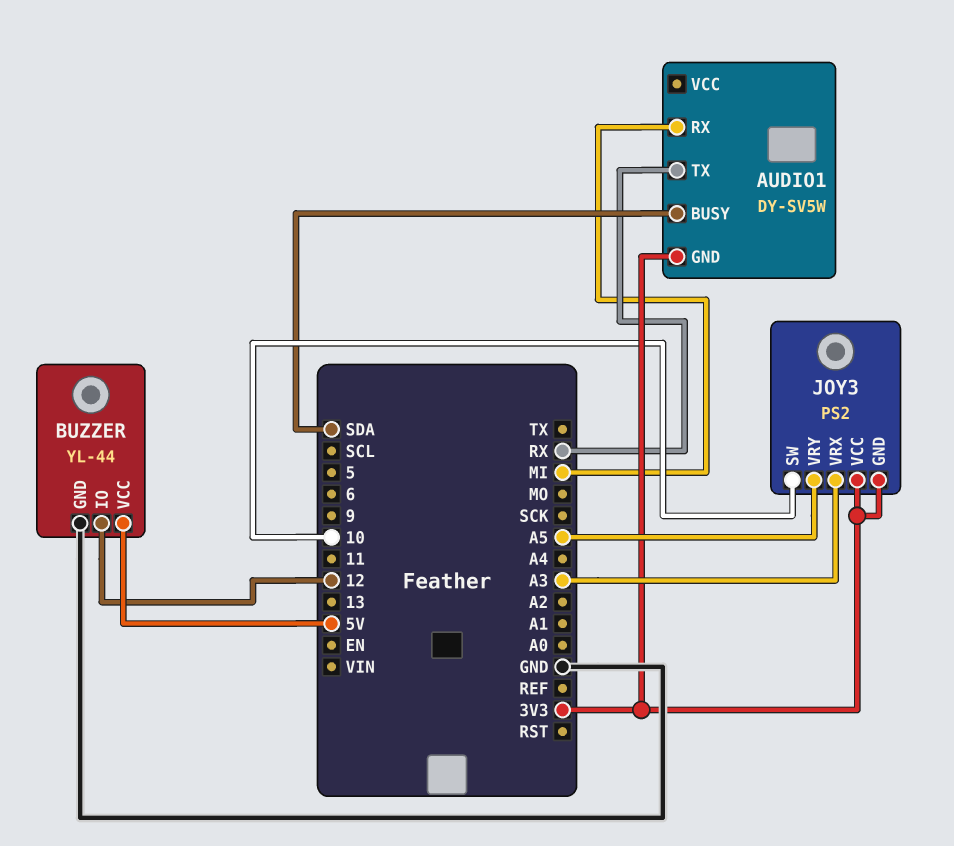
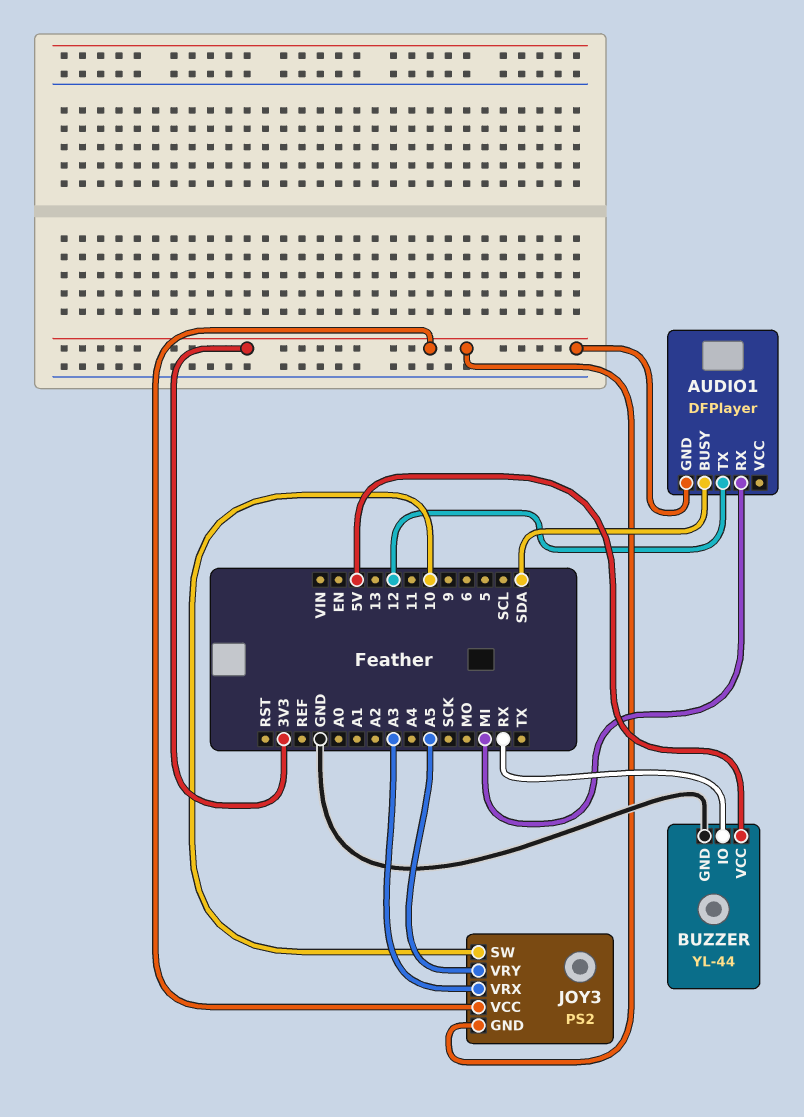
AUDIO1: DY-SV5W -> DFPlayer
AUDIO1 pin TX: RX -> 12
BUZZER pin IO: 12 -> RX

